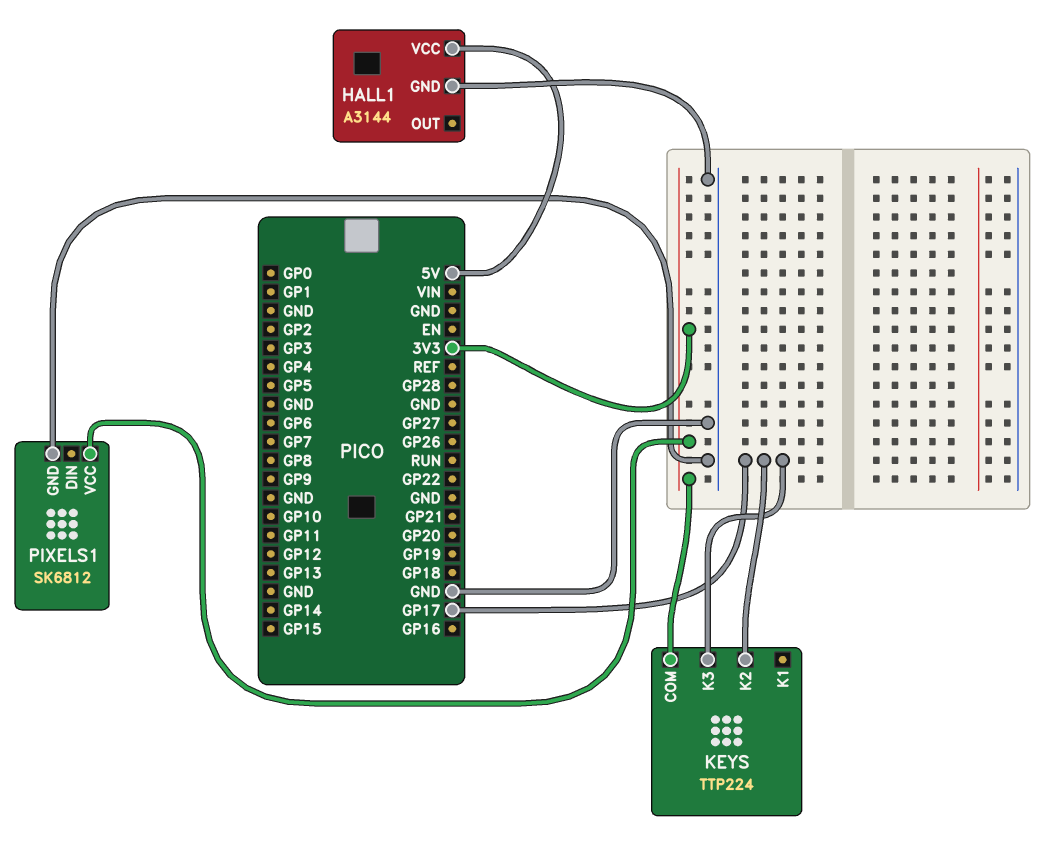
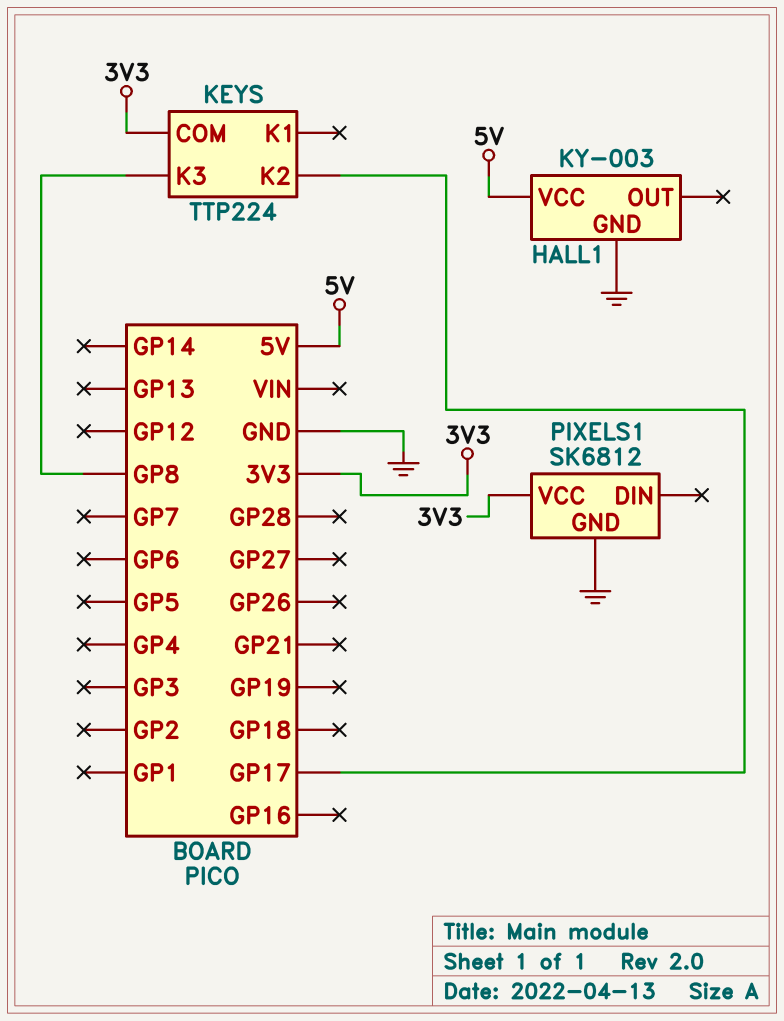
HALL1: A3144 -> KY-003
KEYS pin K3: GP17 -> GP8

